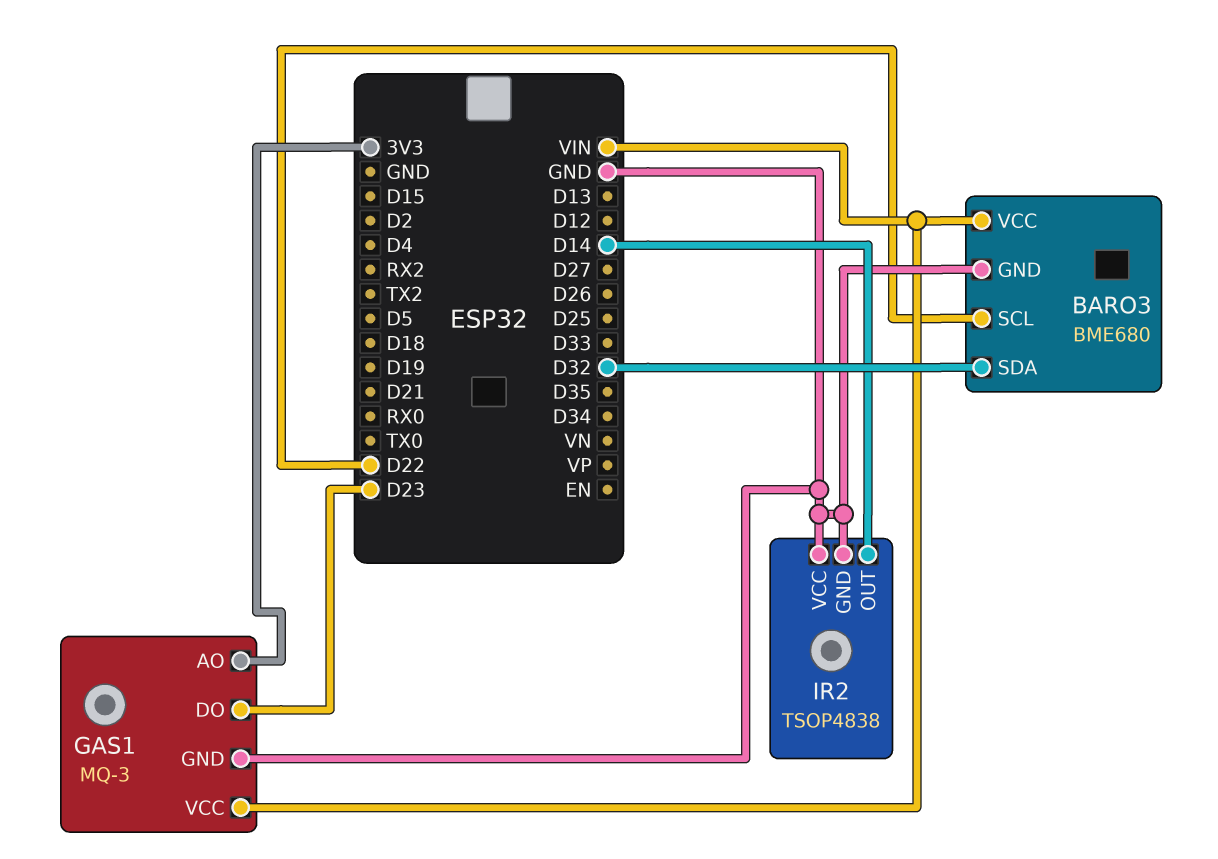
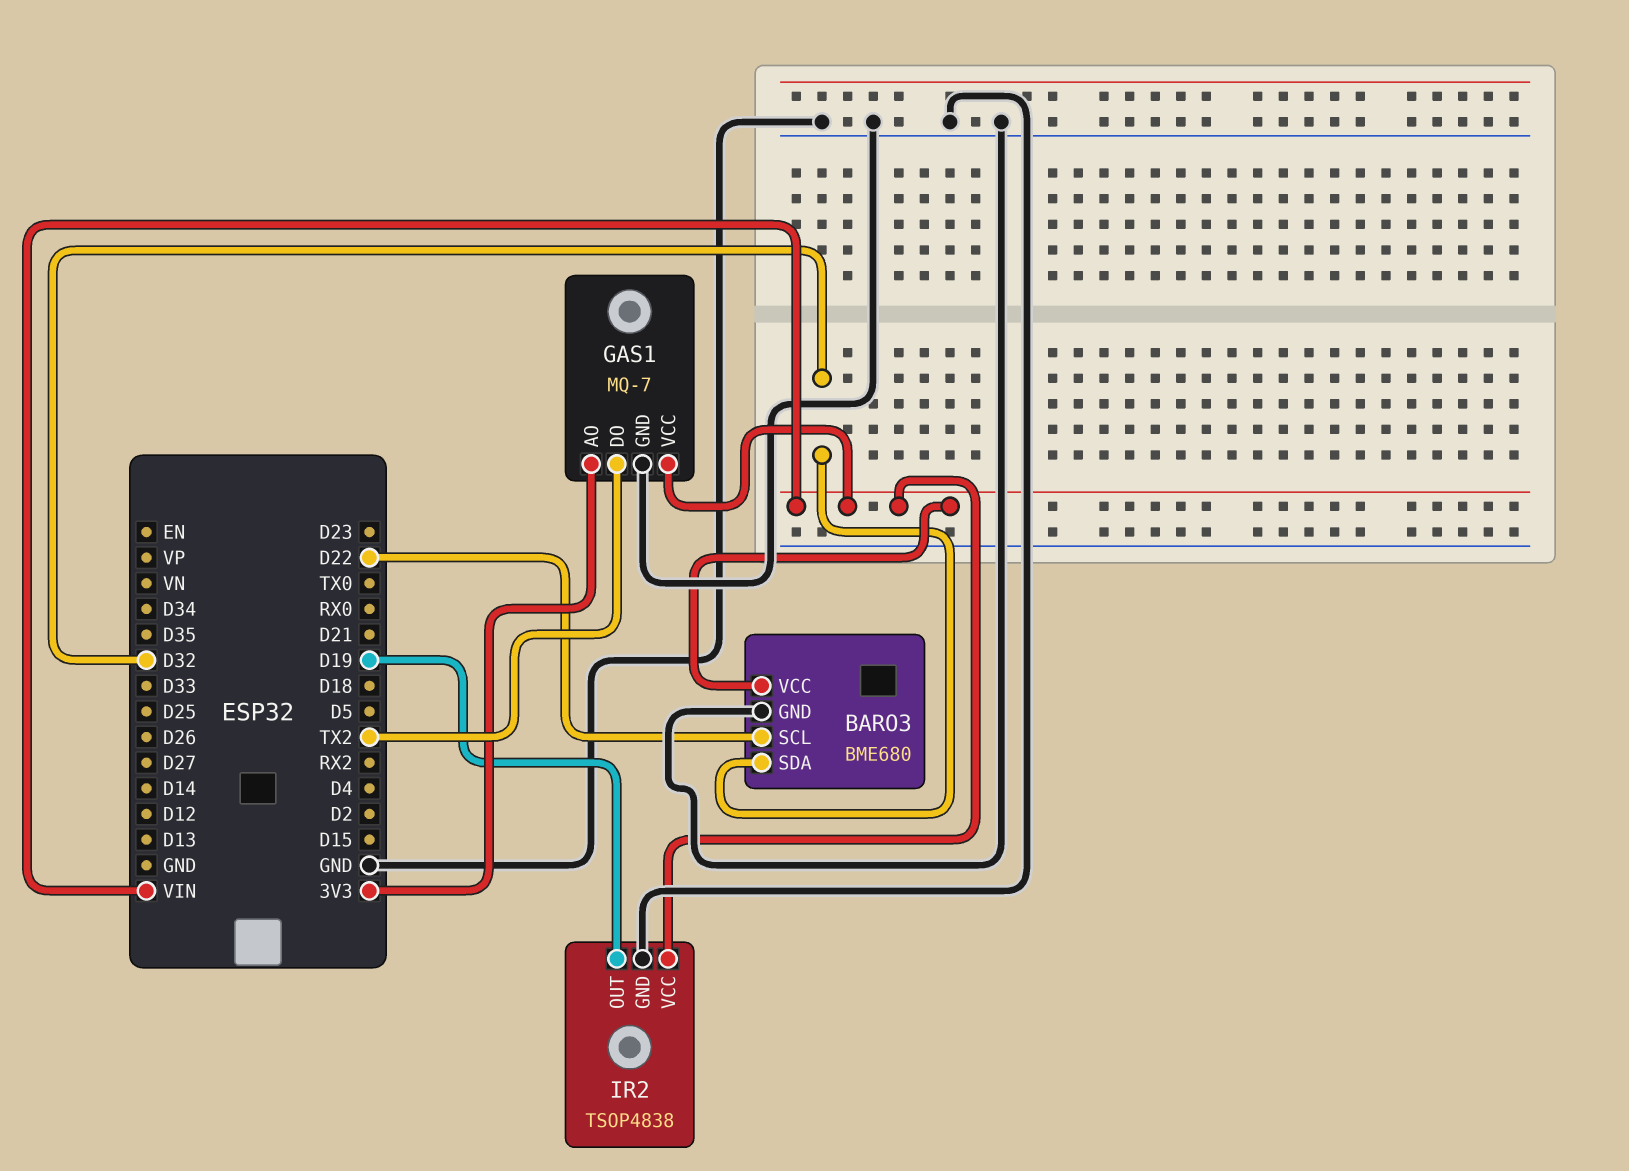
GAS1: MQ-3 -> MQ-7
GAS1 pin DO: D23 -> TX2
IR2 pin OUT: D14 -> D19
IR2 pin VCC: GND -> VIN

